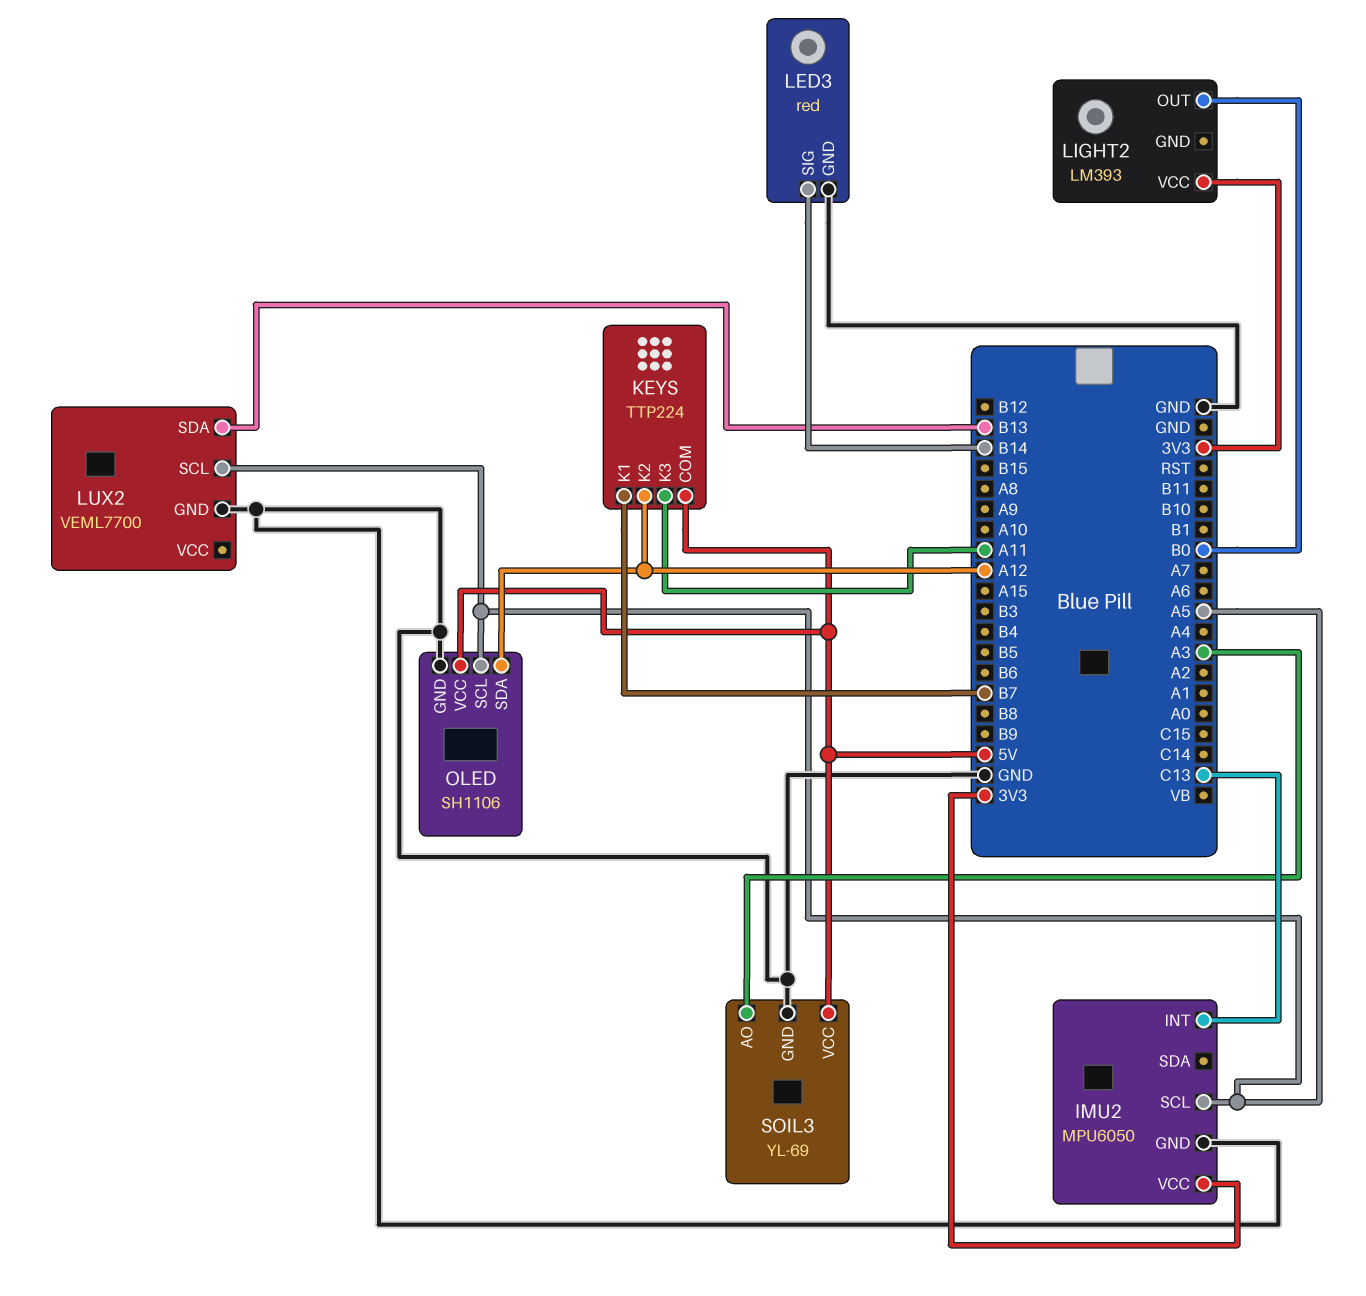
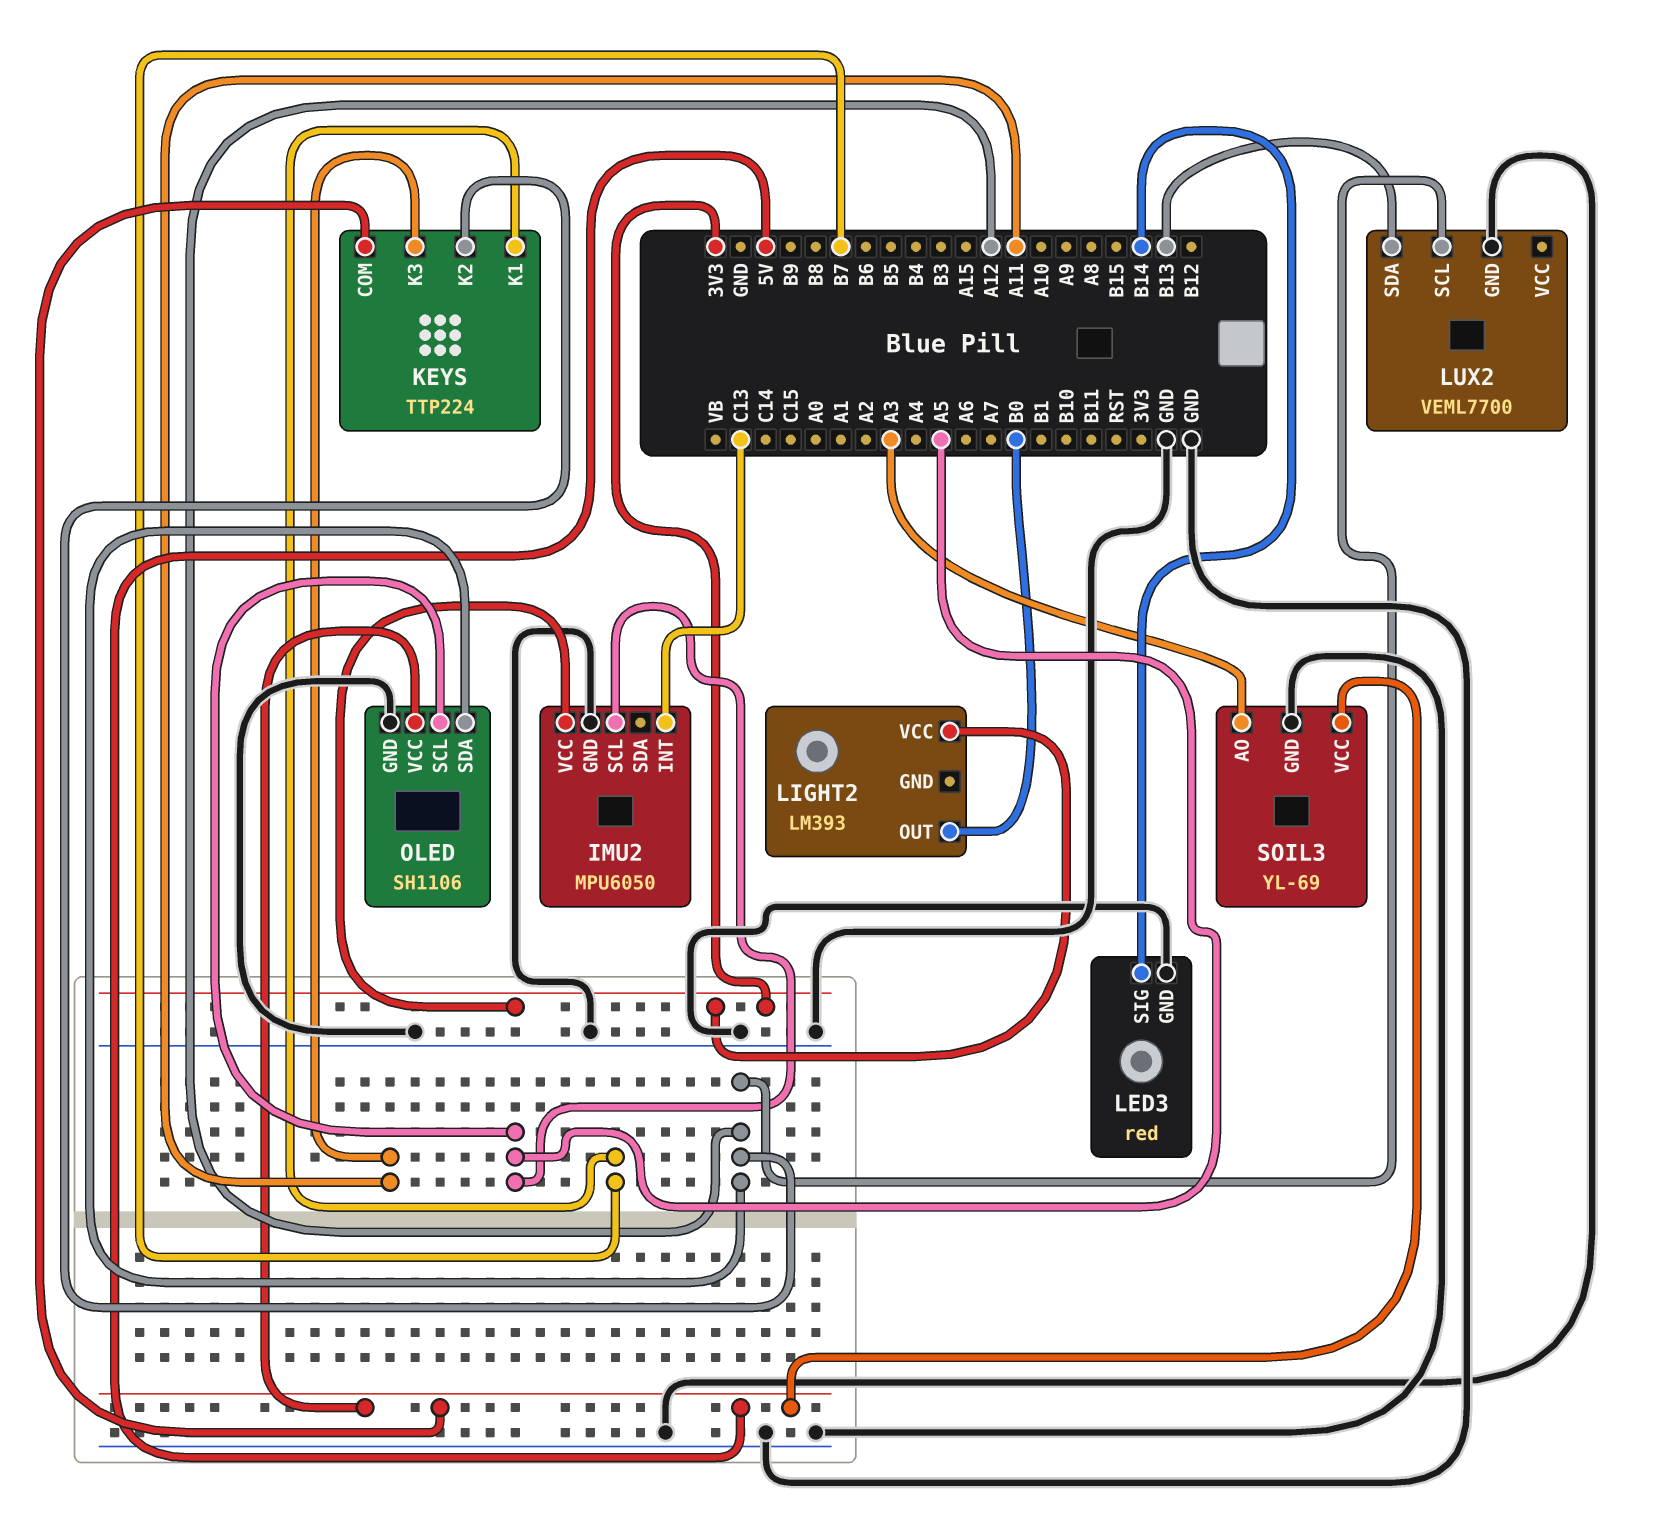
LUX2 pin SCL: A5 -> A12

